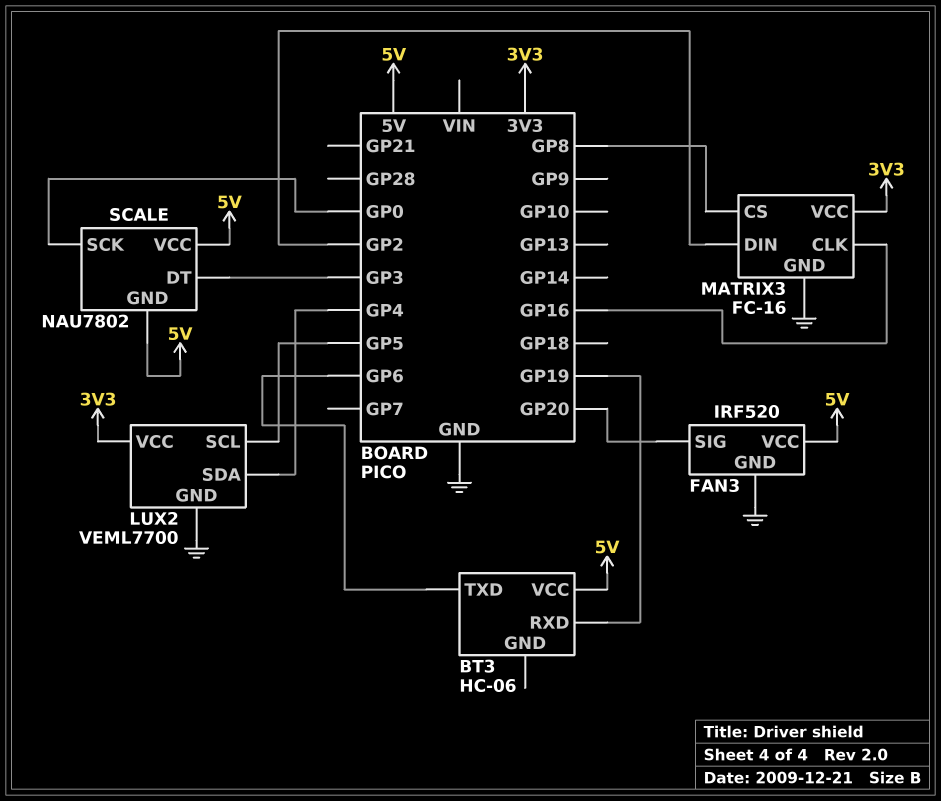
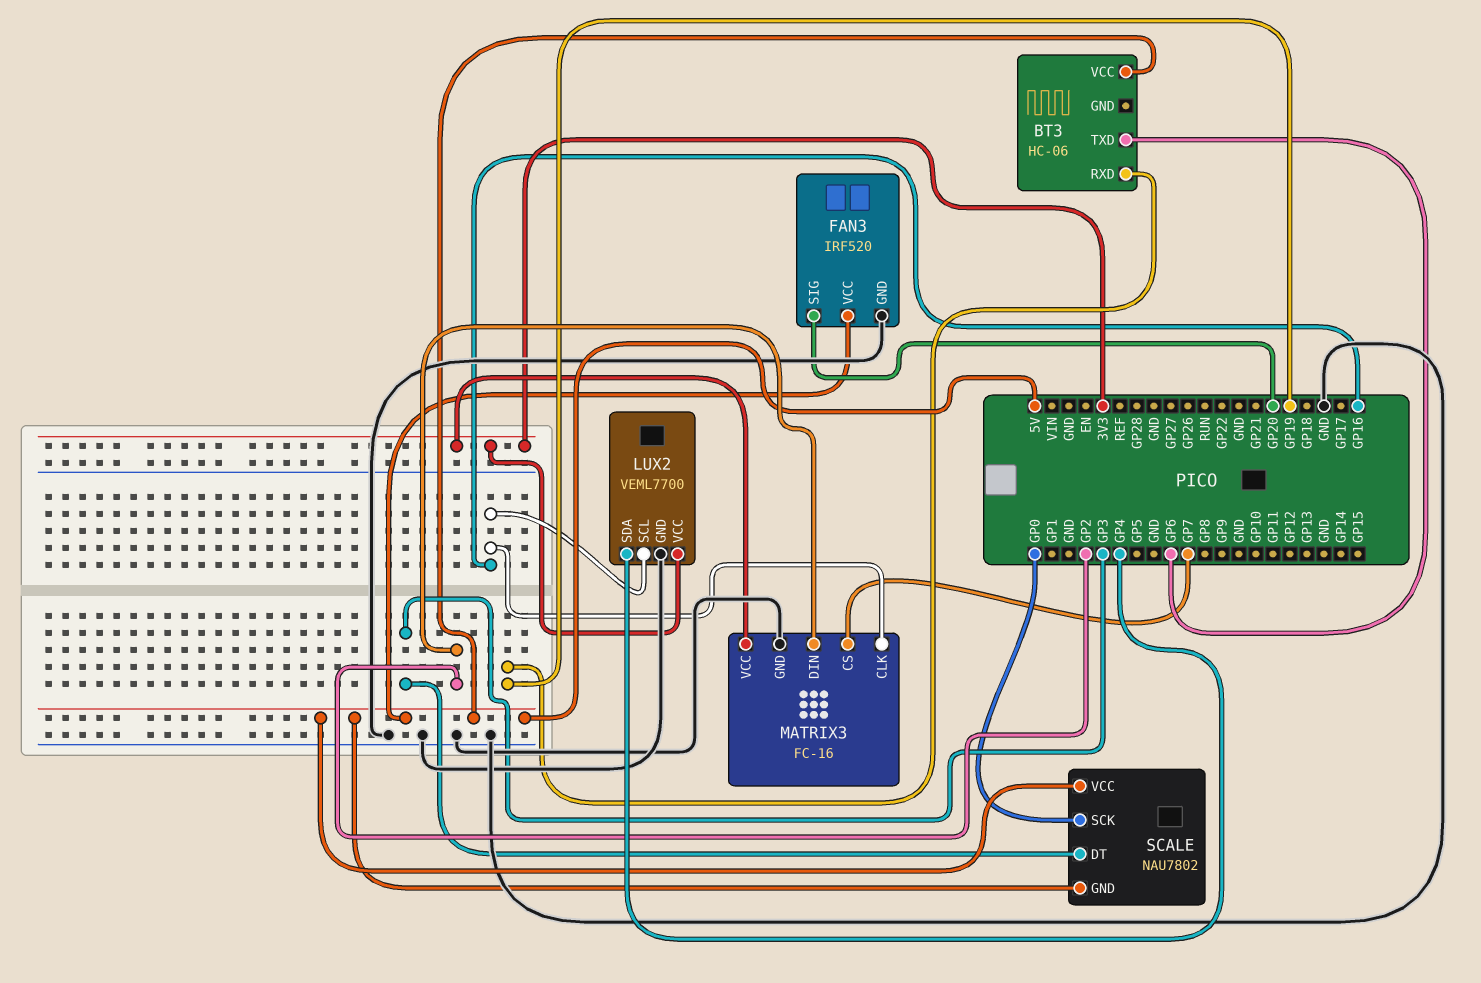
LUX2 pin SCL: GP5 -> GP16
MATRIX3 pin CS: GP8 -> GP7

